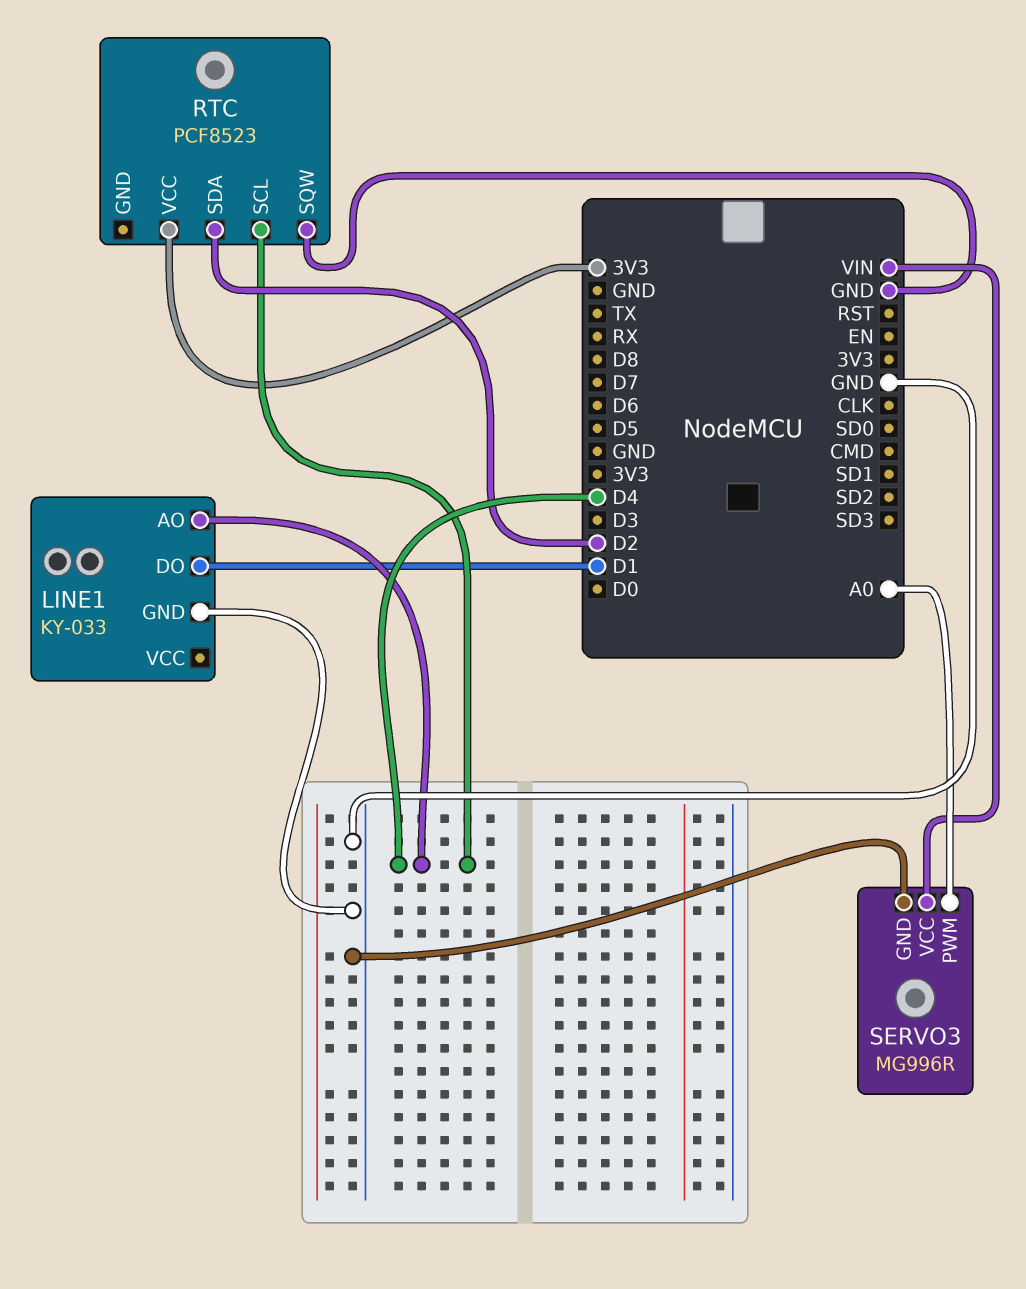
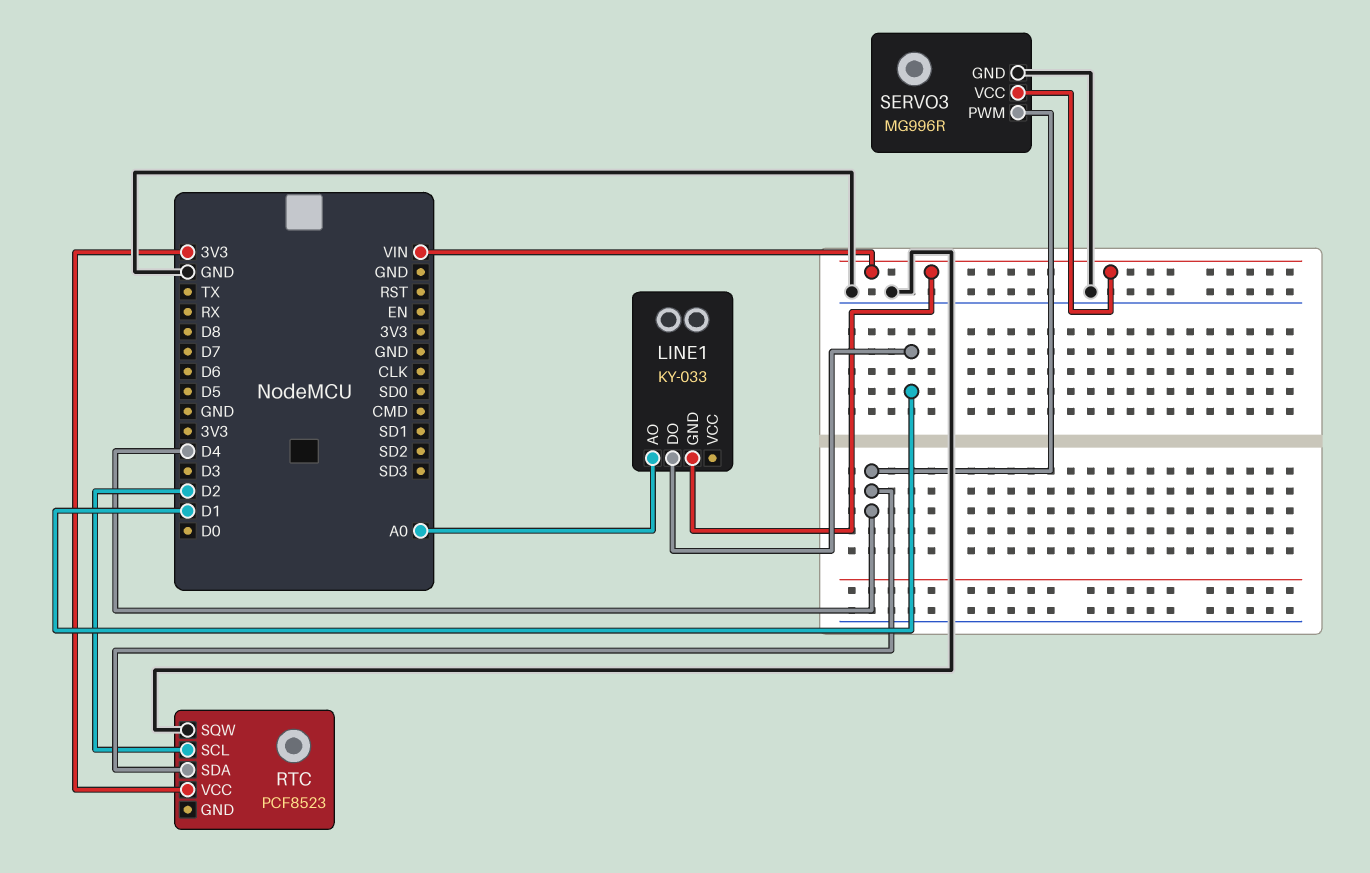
LINE1 pin AO: D4 -> A0
LINE1 pin GND: GND -> VIN
RTC pin SCL: D4 -> D2
RTC pin SDA: D2 -> D4
SERVO3 pin PWM: A0 -> D4

